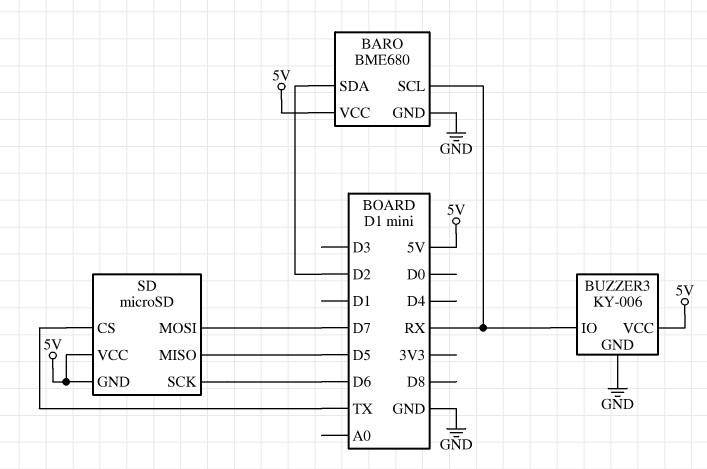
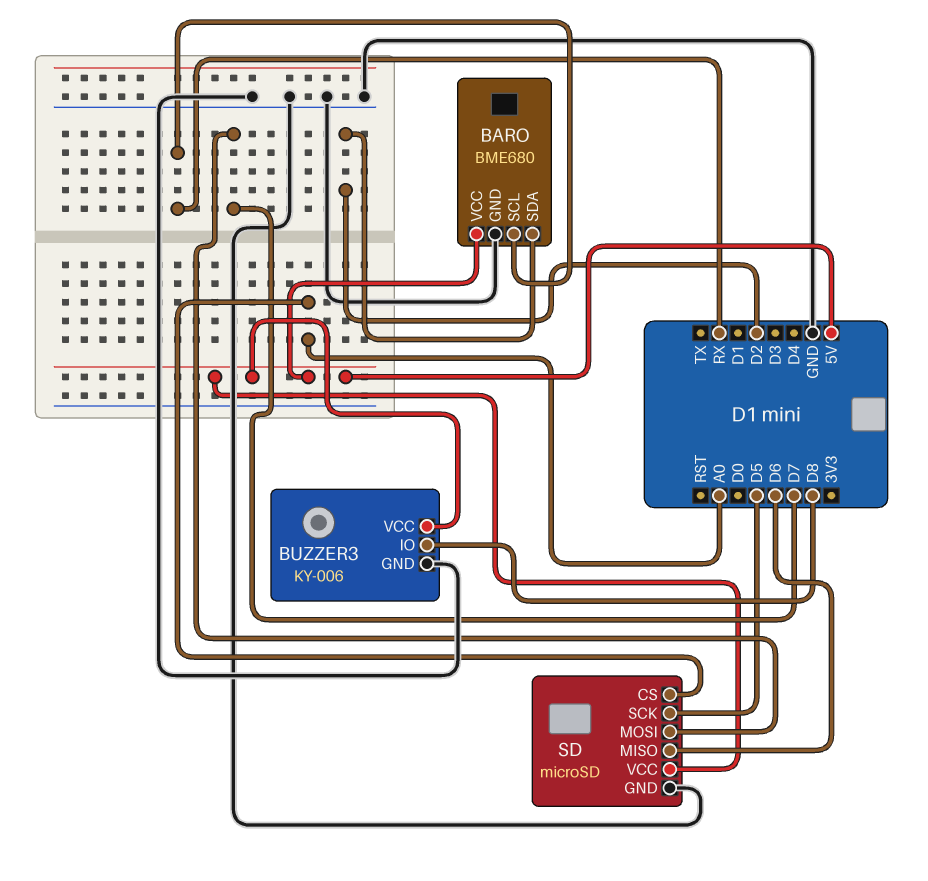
BUZZER3 pin IO: RX -> D8
SD pin CS: TX -> A0
SD pin GND: 5V -> GND
SD pin MISO: D5 -> D6
SD pin SCK: D6 -> D5

